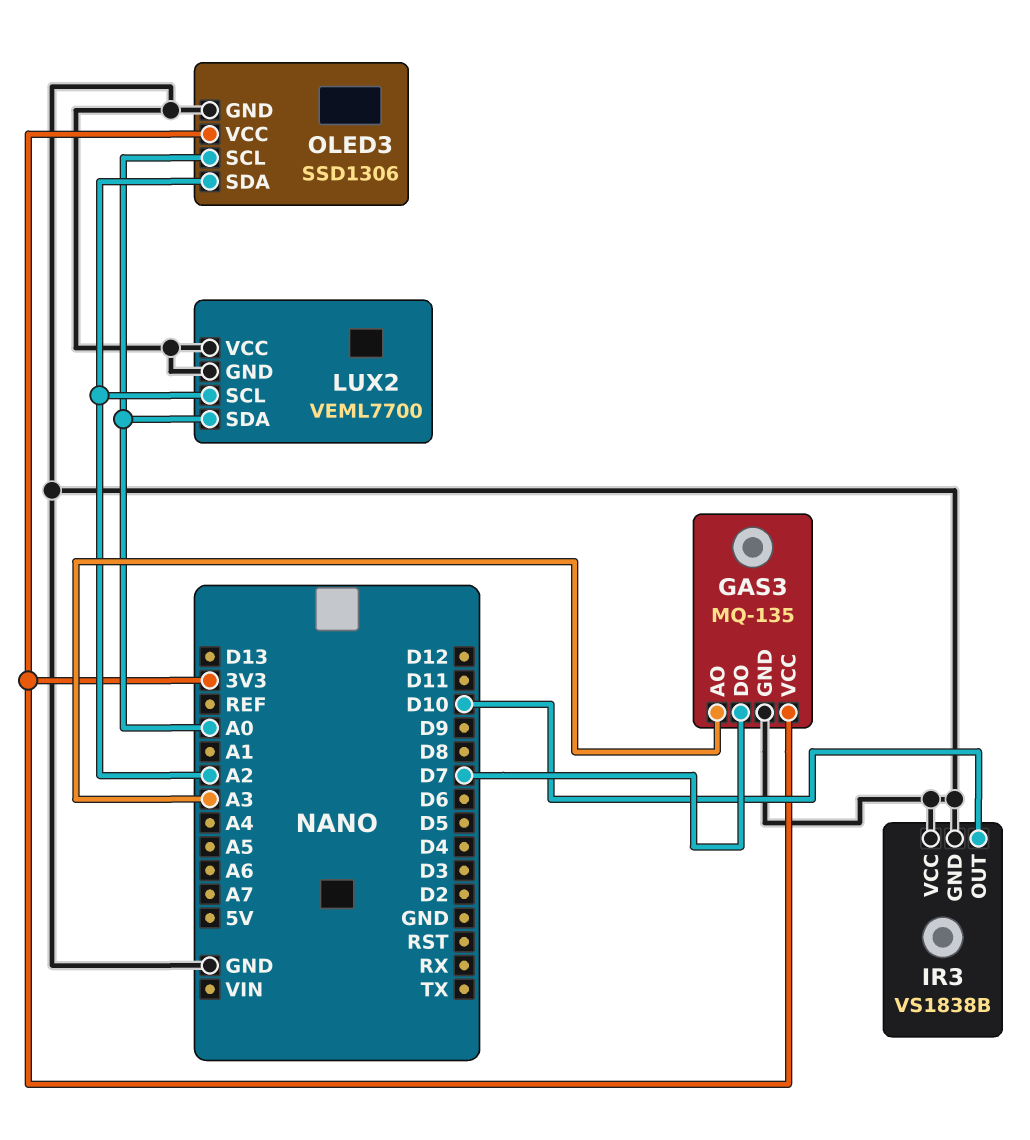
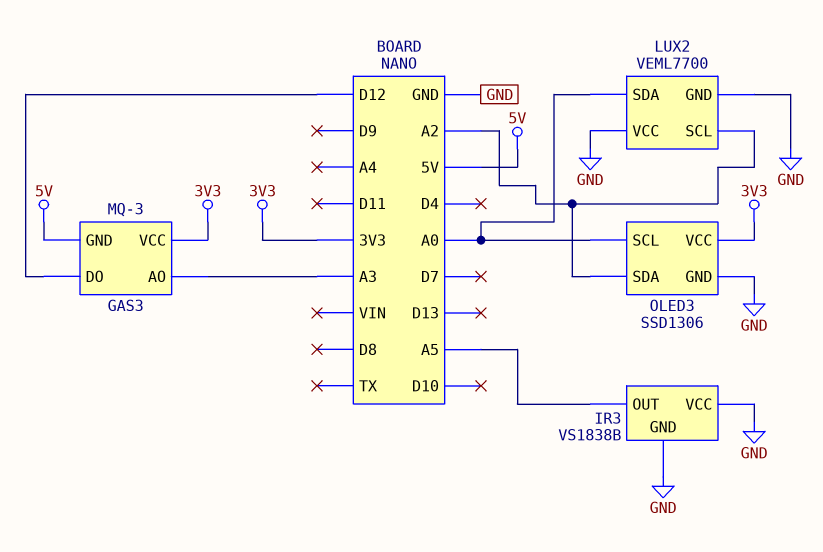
GAS3: MQ-135 -> MQ-3
GAS3 pin DO: D7 -> D12
GAS3 pin GND: GND -> 5V
IR3 pin OUT: D10 -> A5

